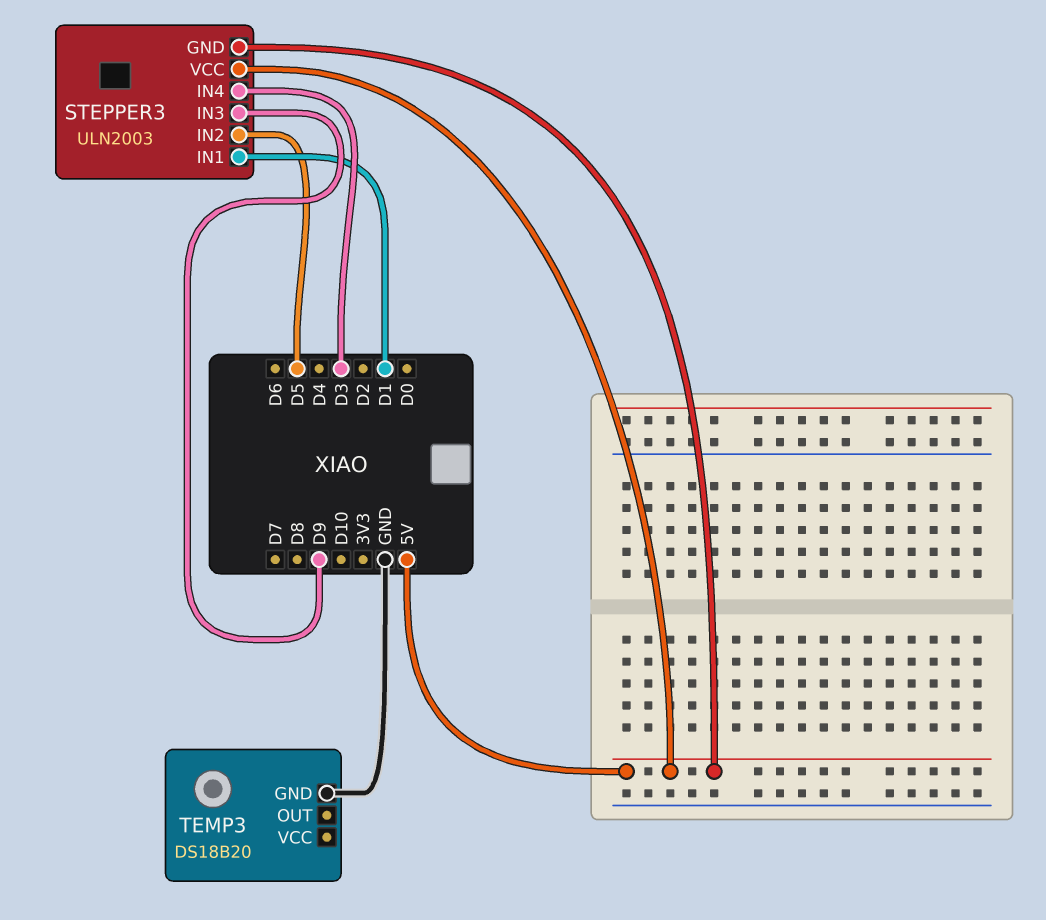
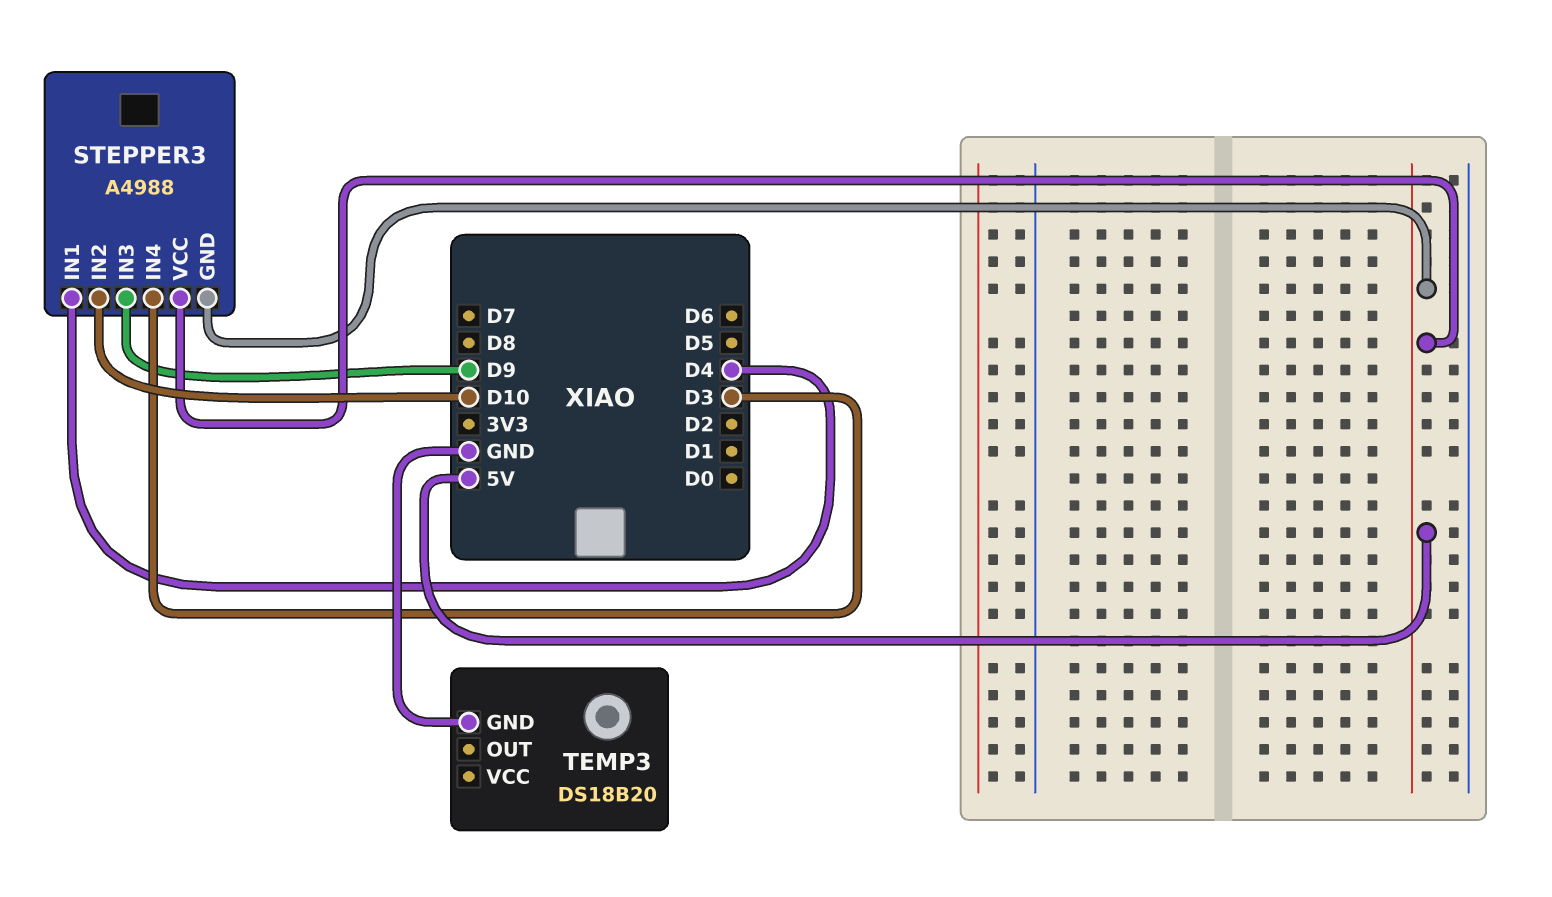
STEPPER3: ULN2003 -> A4988
STEPPER3 pin IN1: D1 -> D4
STEPPER3 pin IN2: D5 -> D10

